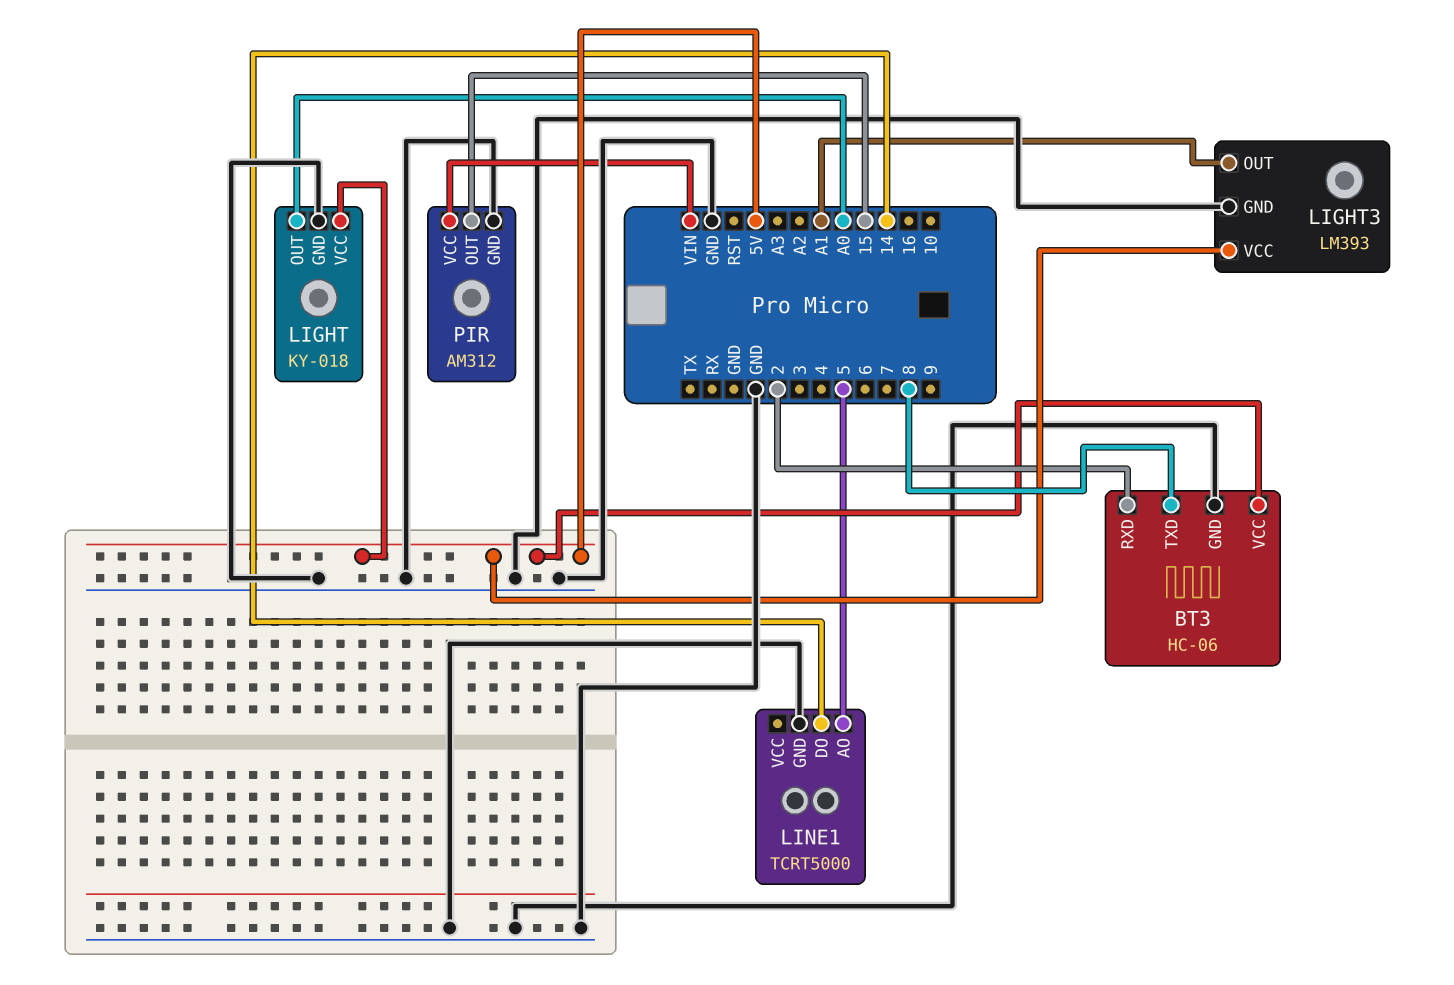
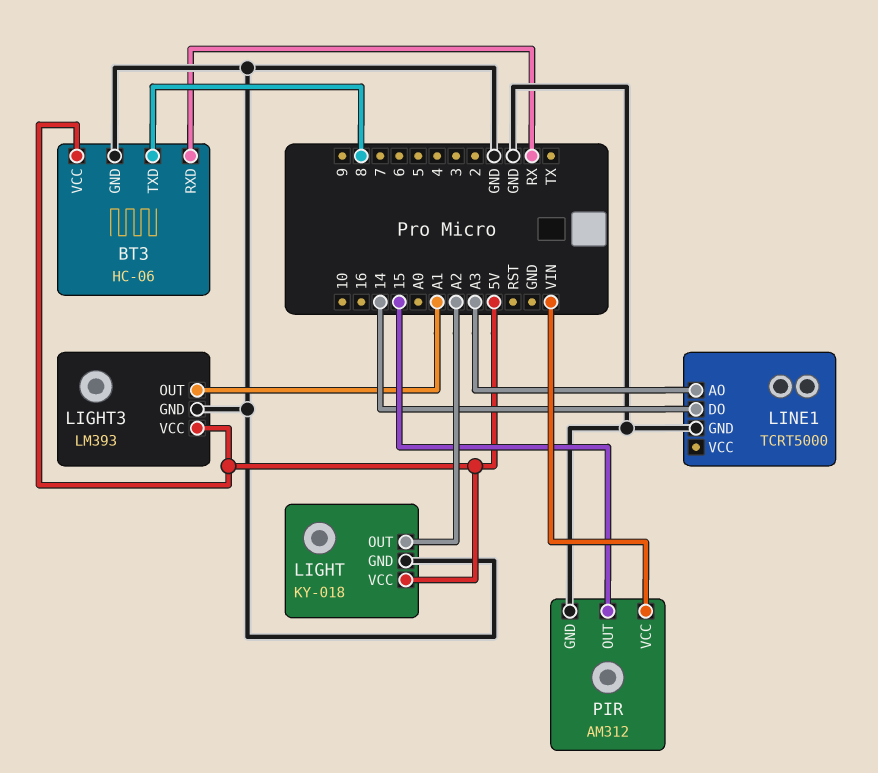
BT3 pin RXD: 2 -> RX
LIGHT pin OUT: A0 -> A2
LINE1 pin AO: 5 -> A3

